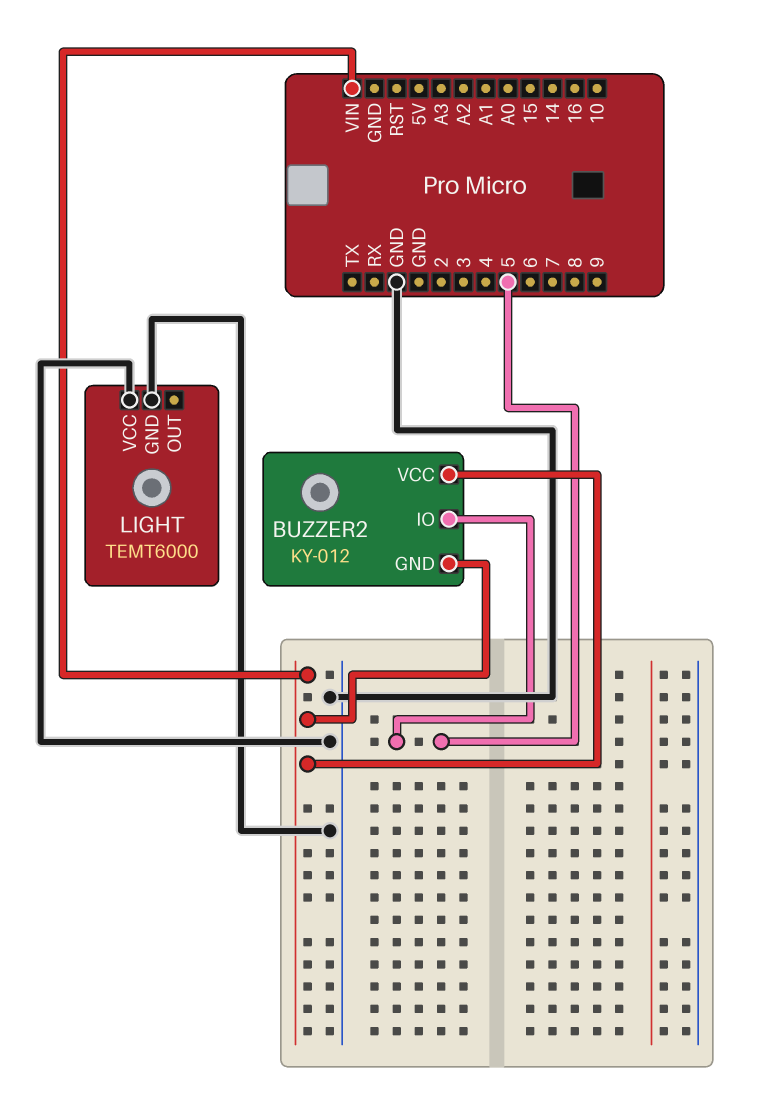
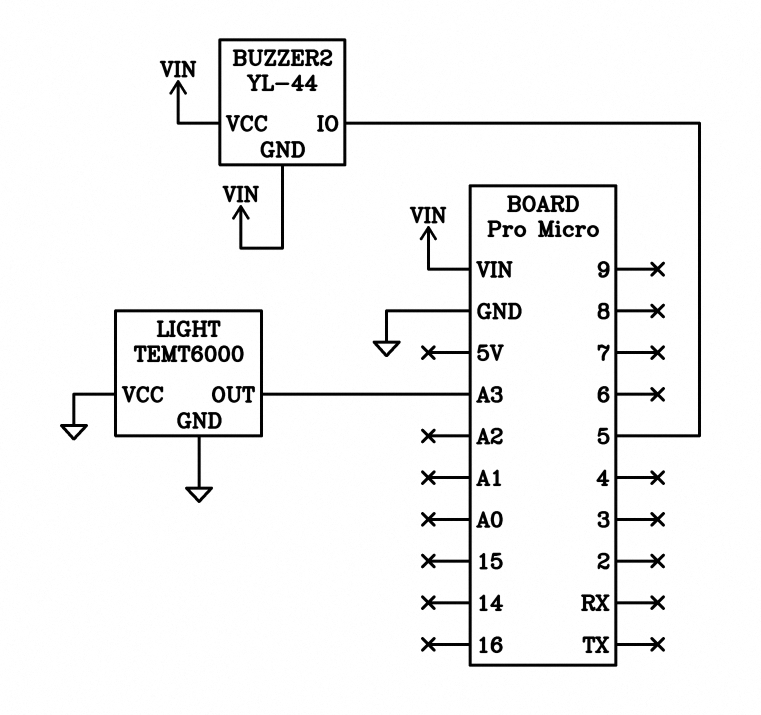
BUZZER2: KY-012 -> YL-44
LIGHT pin OUT: none -> A3

